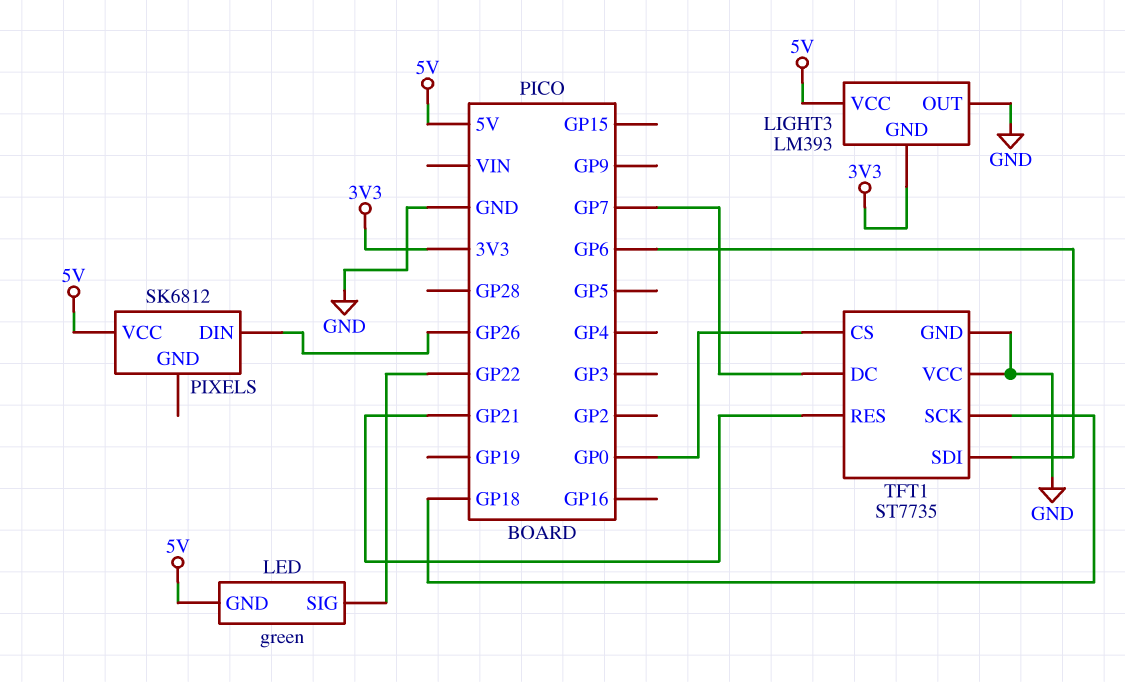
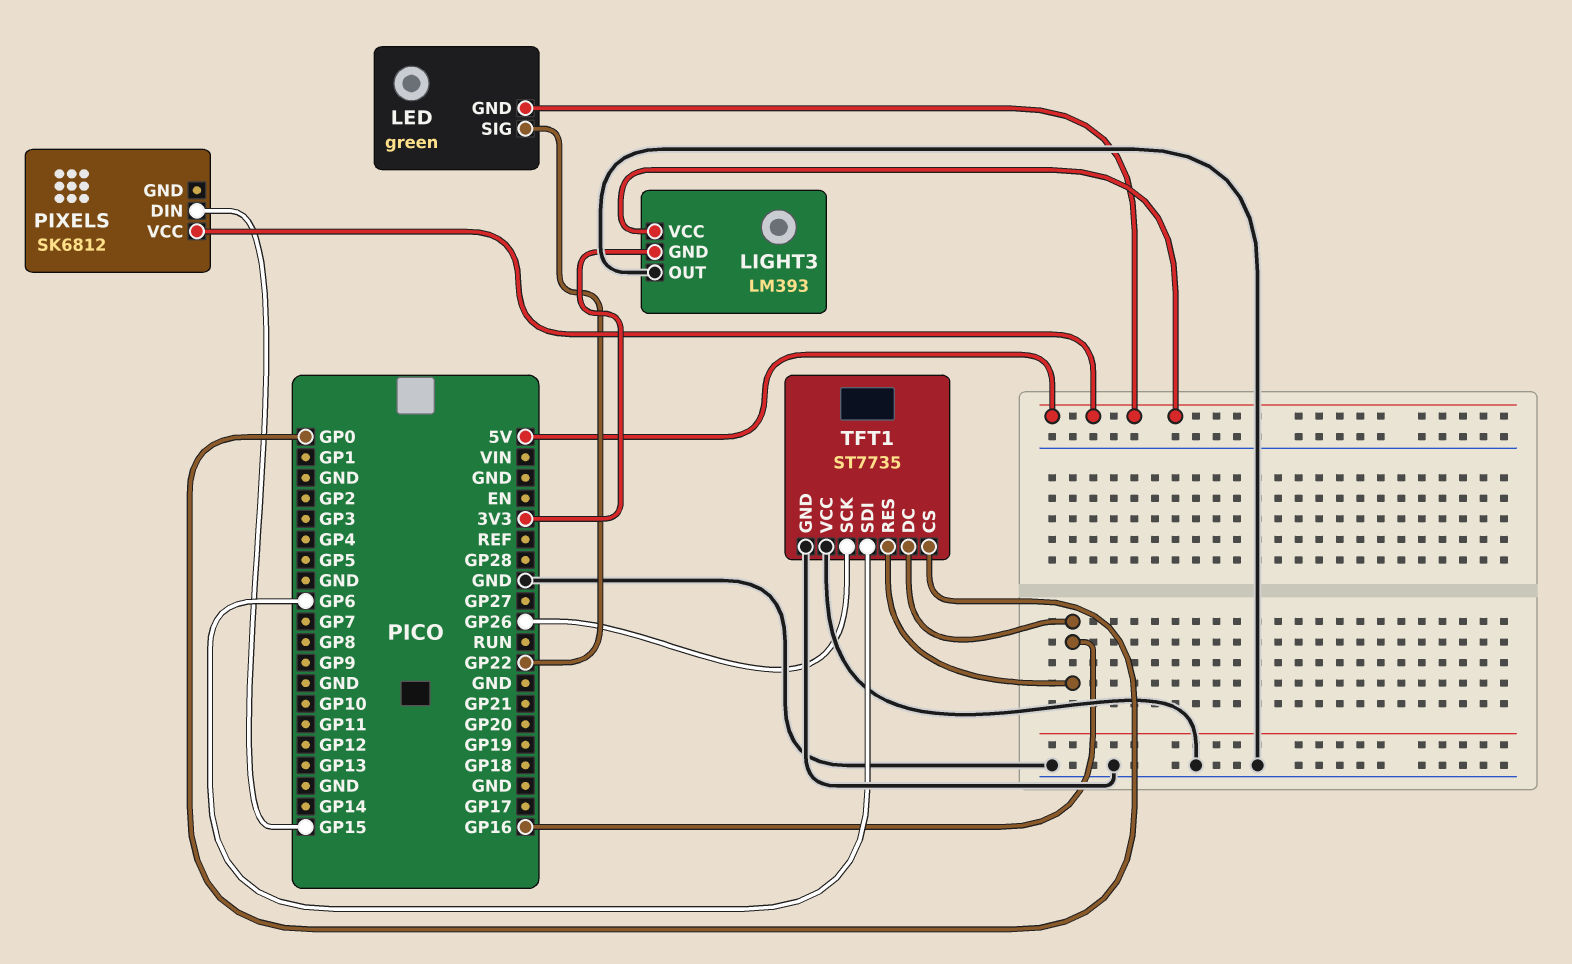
PIXELS pin DIN: GP26 -> GP15
TFT1 pin DC: GP7 -> GP16
TFT1 pin RES: GP21 -> GP16
TFT1 pin SCK: GP18 -> GP26

